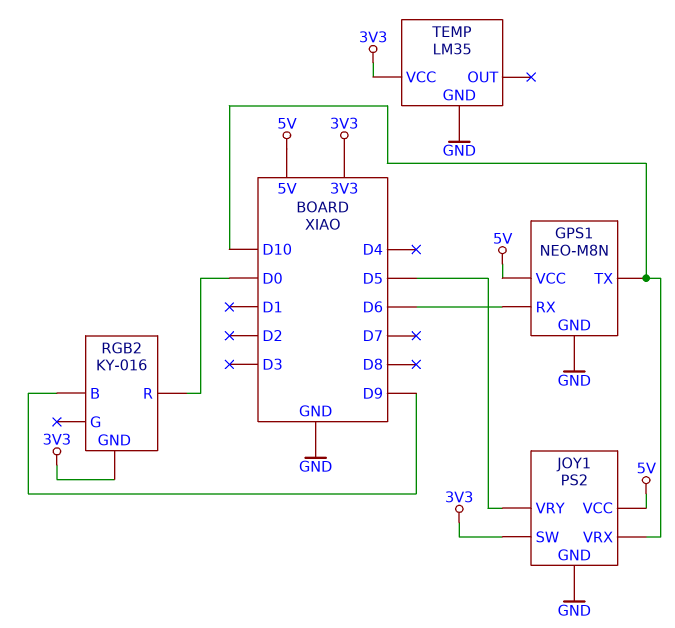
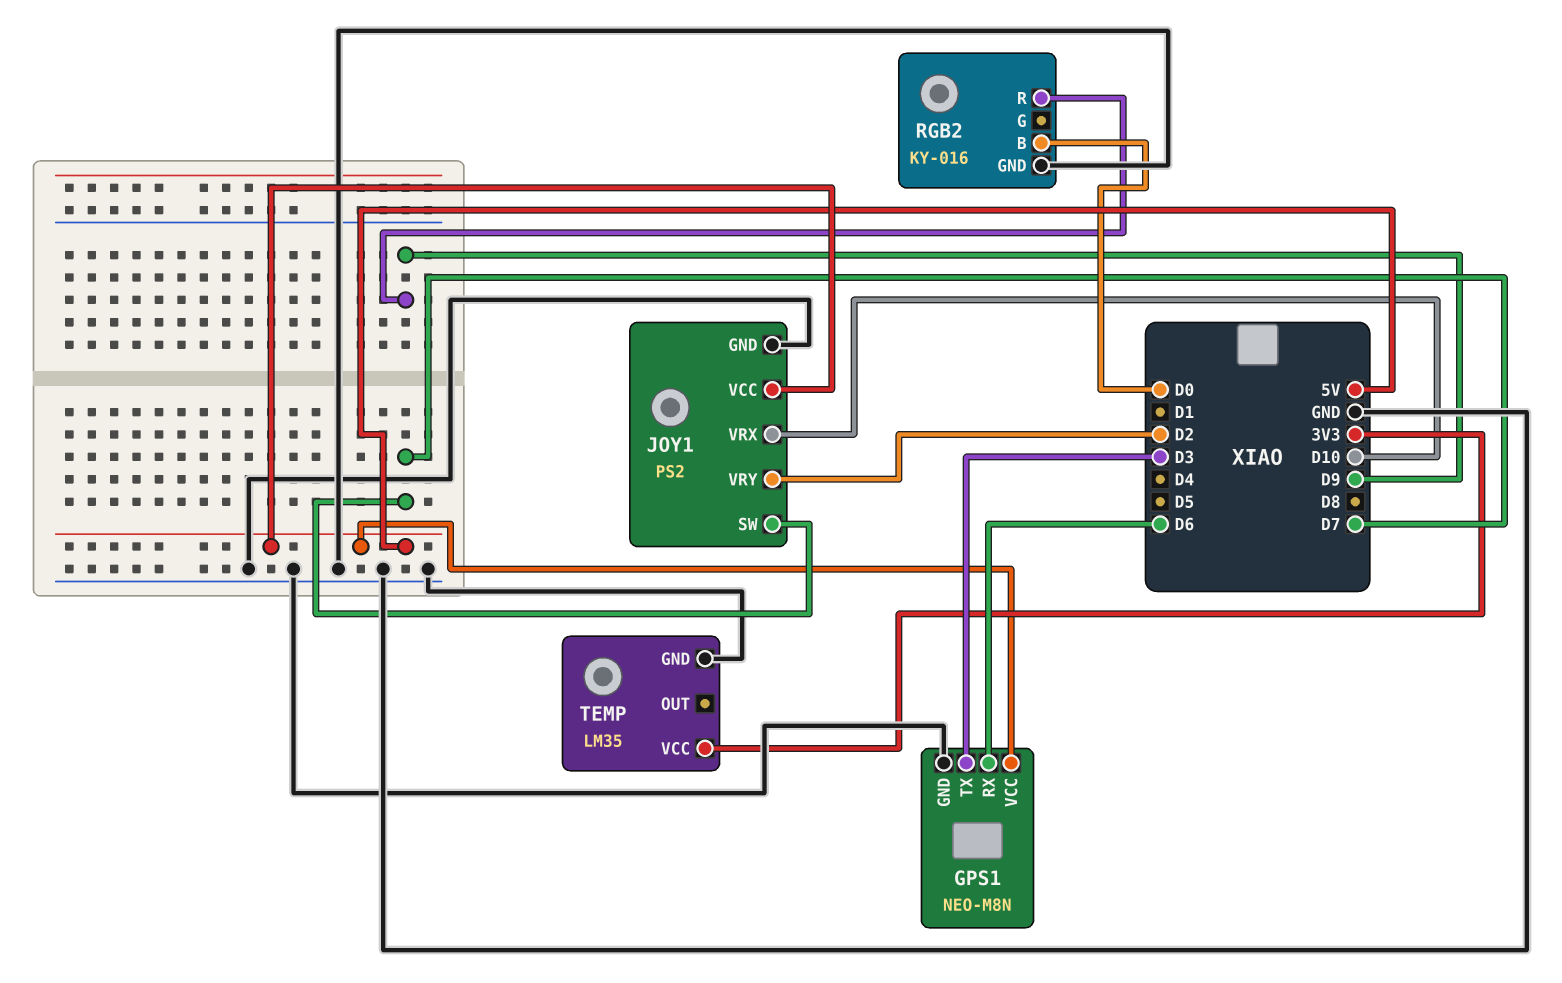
GPS1 pin TX: D10 -> D3
JOY1 pin SW: 3V3 -> D7
JOY1 pin VRY: D5 -> D2
RGB2 pin B: D9 -> D0
RGB2 pin GND: 3V3 -> GND
RGB2 pin R: D0 -> D9

